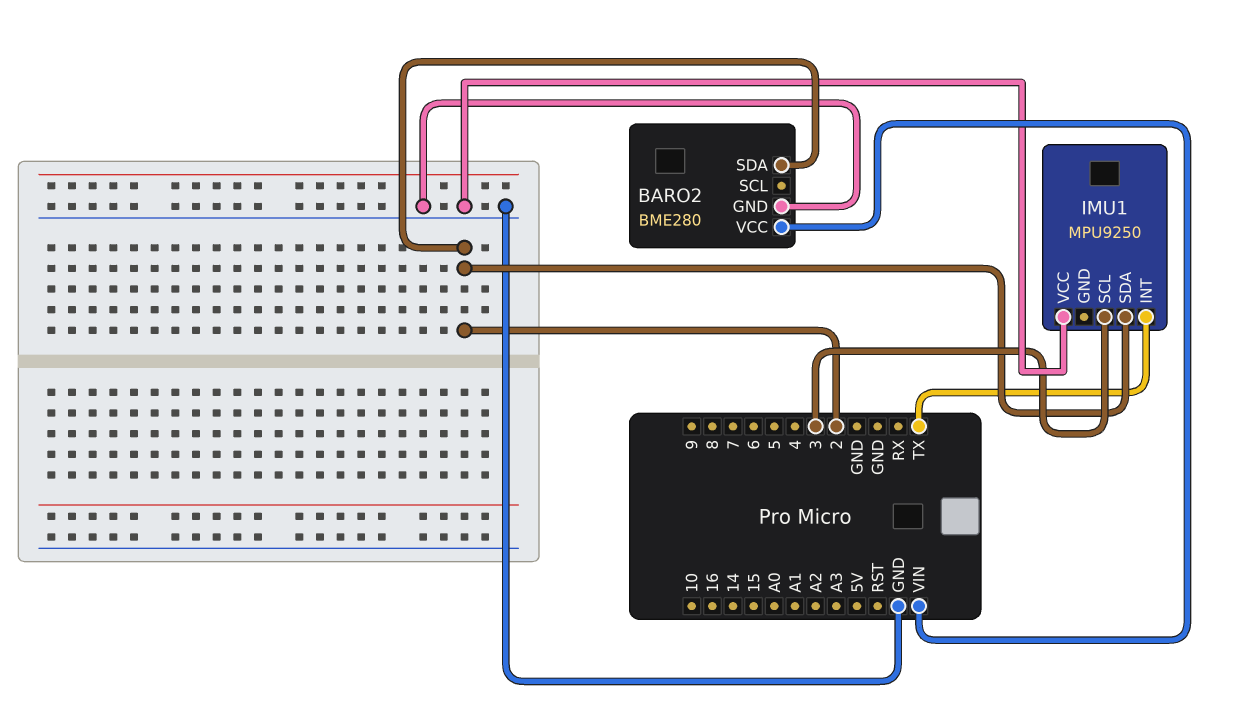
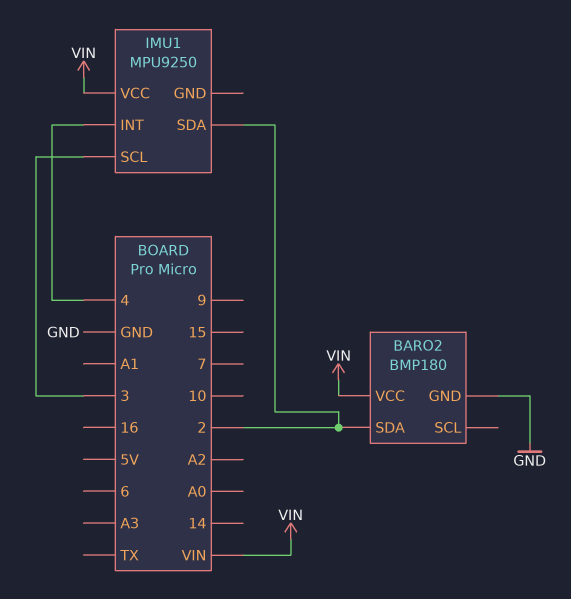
BARO2: BME280 -> BMP180
IMU1 pin INT: TX -> 4
IMU1 pin VCC: GND -> VIN

